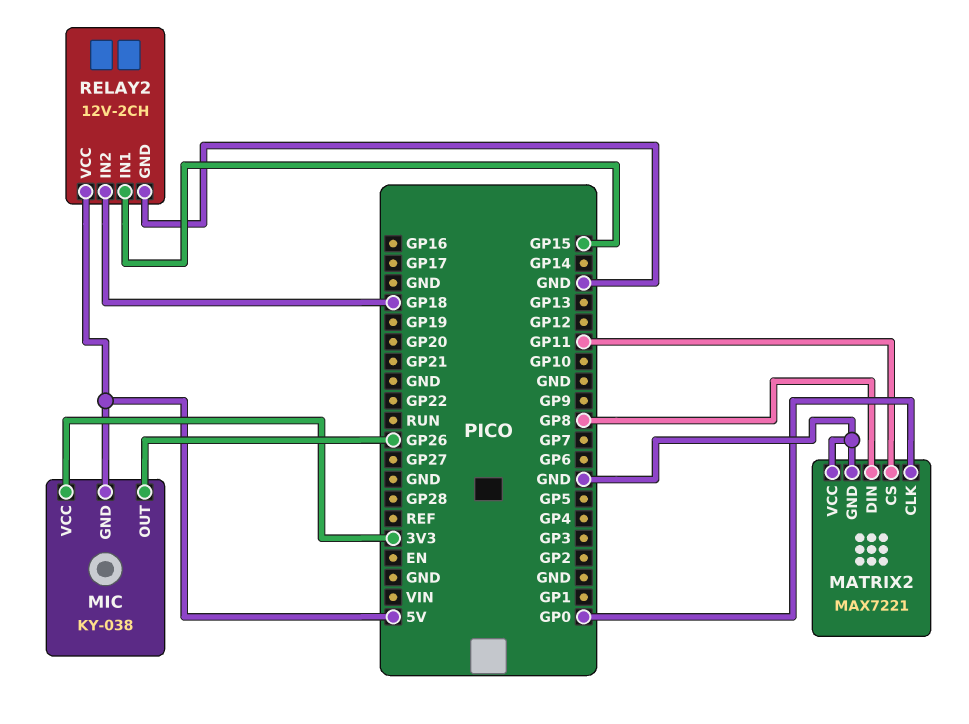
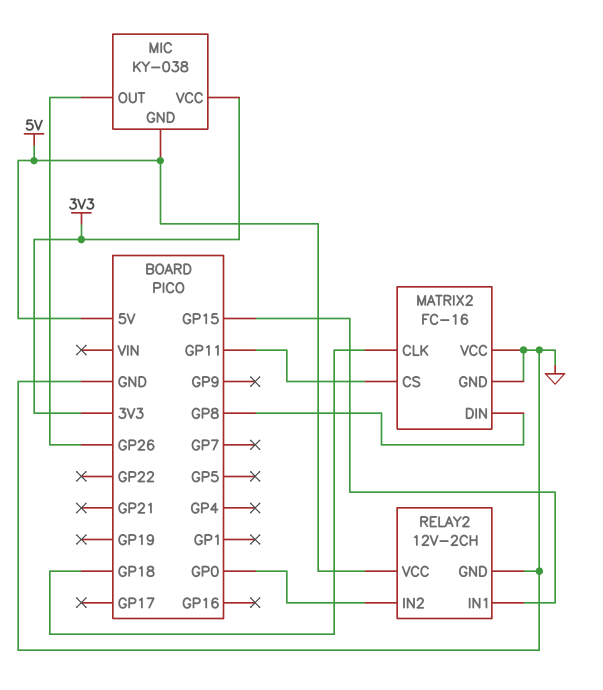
MATRIX2: MAX7221 -> FC-16
MATRIX2 pin CLK: GP0 -> GP18
RELAY2 pin IN2: GP18 -> GP0

